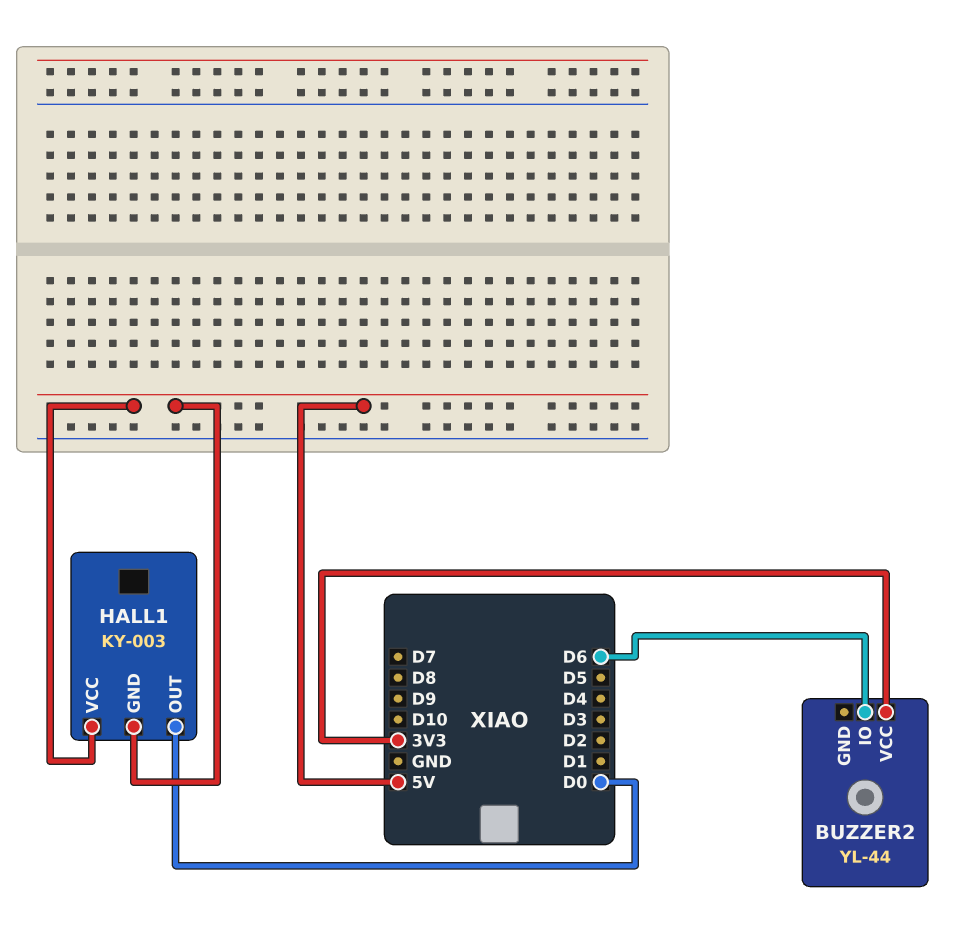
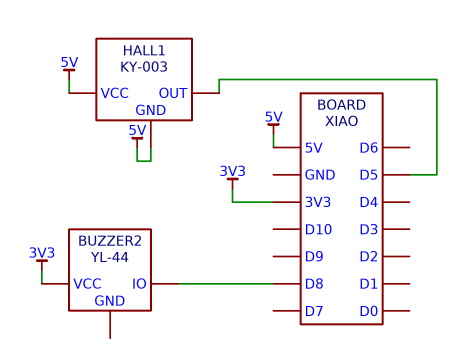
BUZZER2 pin IO: D6 -> D8
HALL1 pin OUT: D0 -> D5

